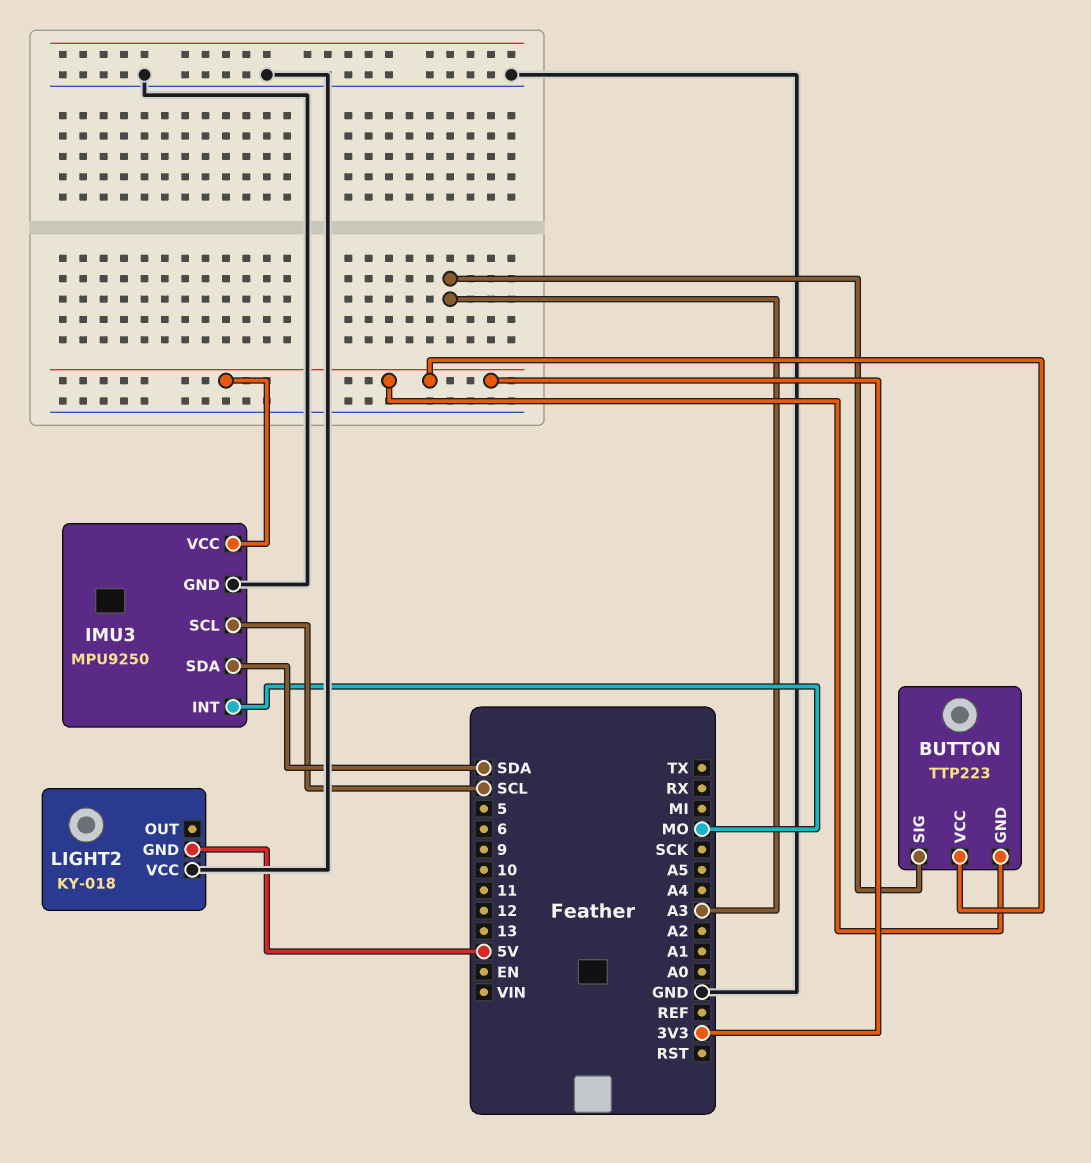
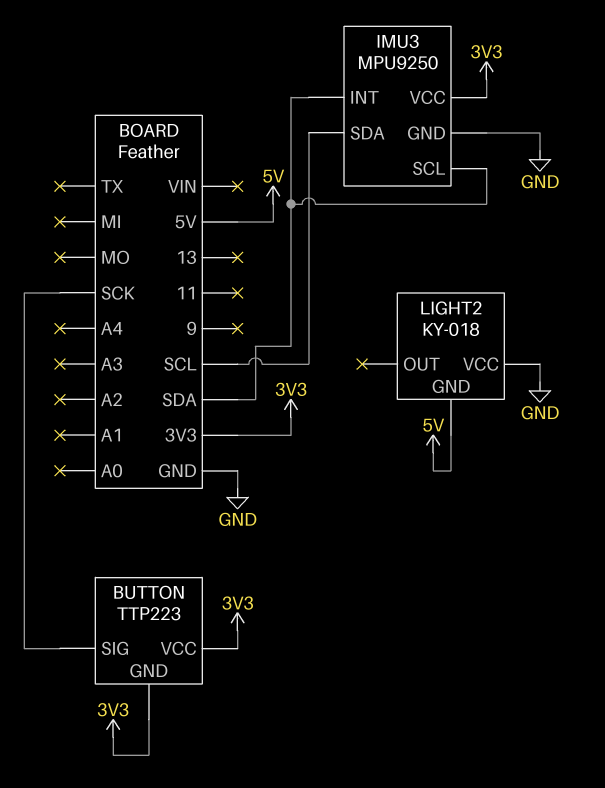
BUTTON pin SIG: A3 -> SCK
IMU3 pin INT: MO -> SDA
IMU3 pin SCL: SCL -> SDA
IMU3 pin SDA: SDA -> SCL

